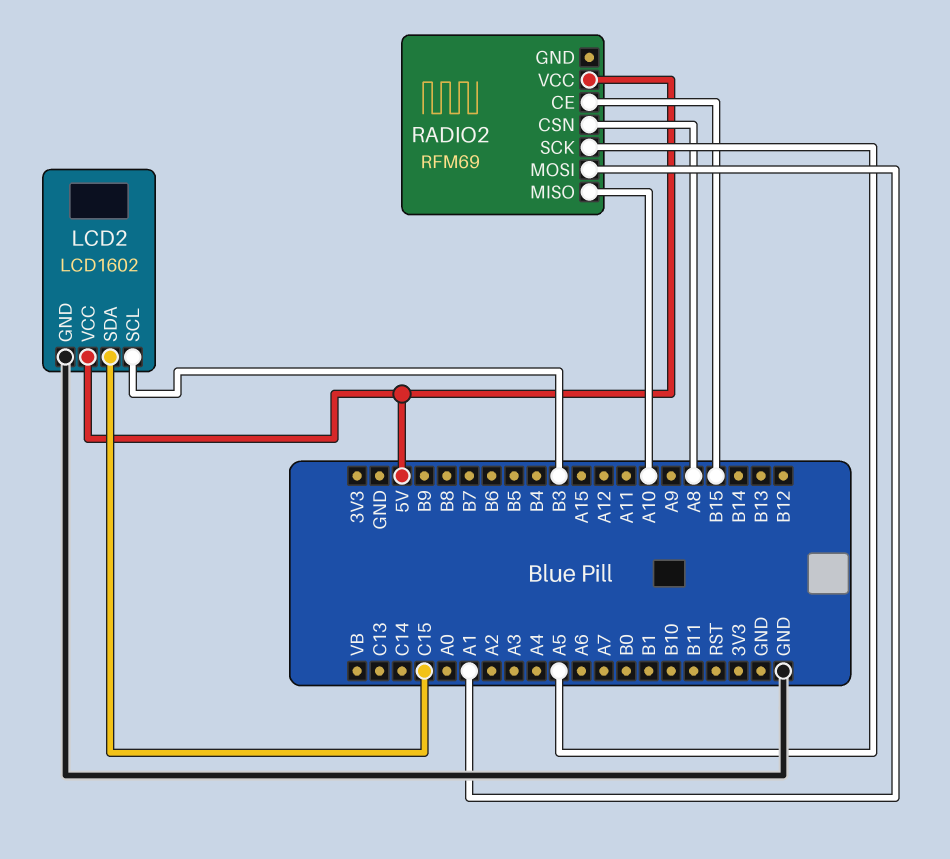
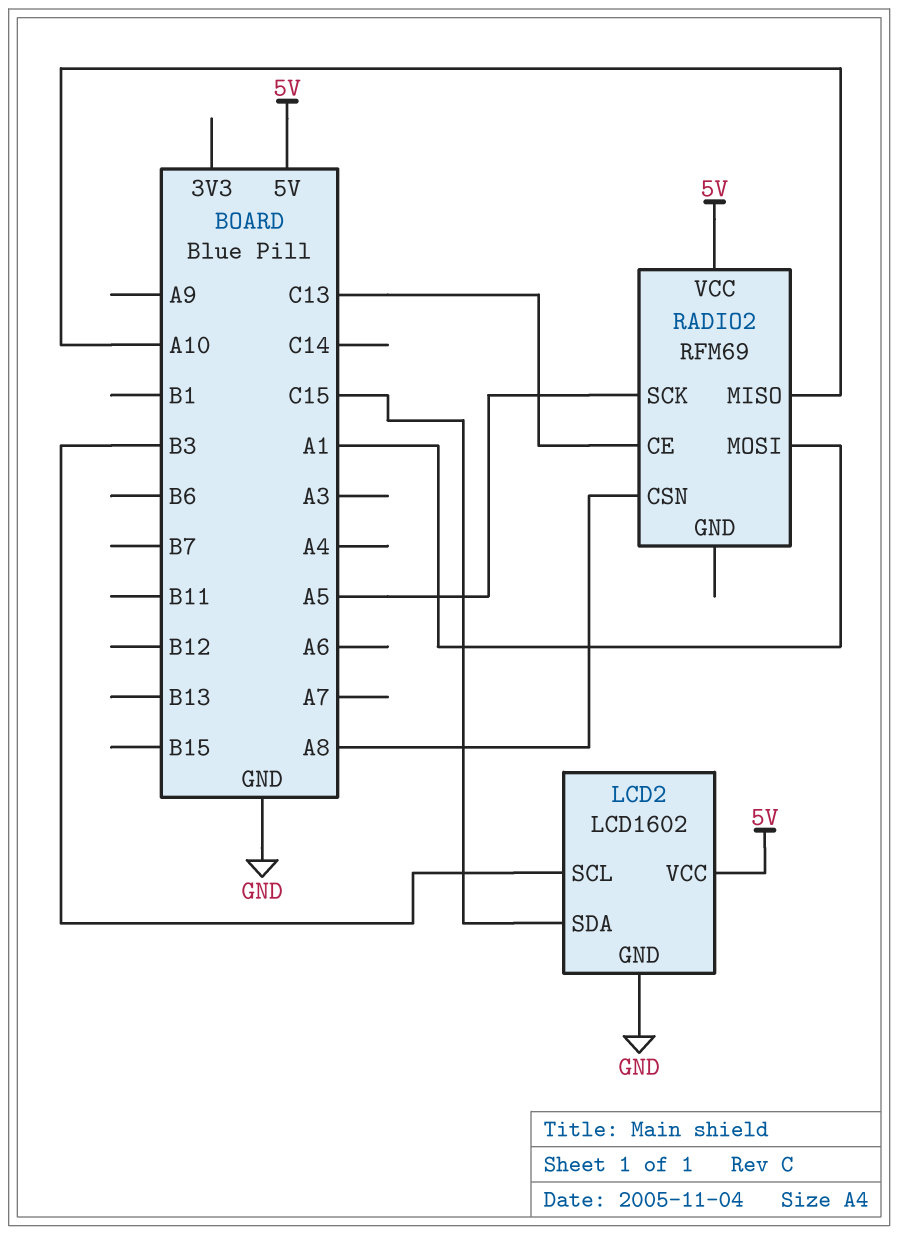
RADIO2 pin CE: B15 -> C13

